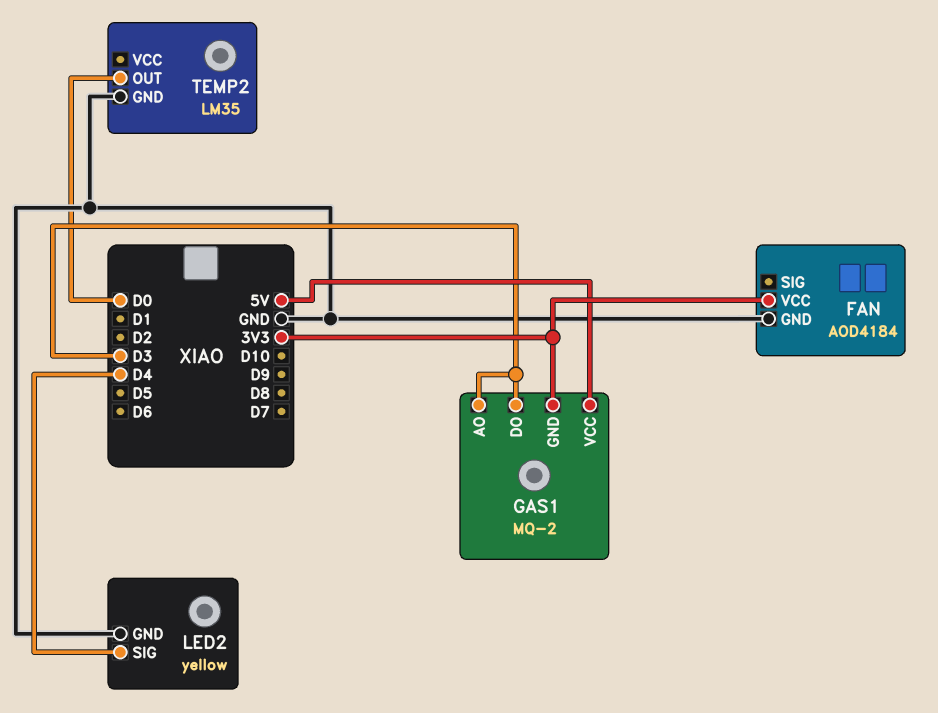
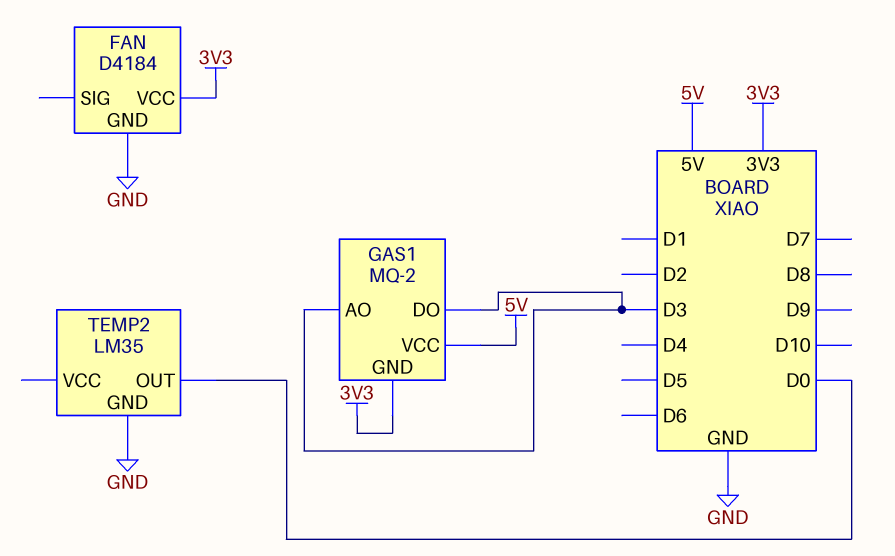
FAN: AOD4184 -> D4184
LED2: yellow -> none
LED2 pin GND: GND -> none
LED2 pin SIG: D4 -> none

